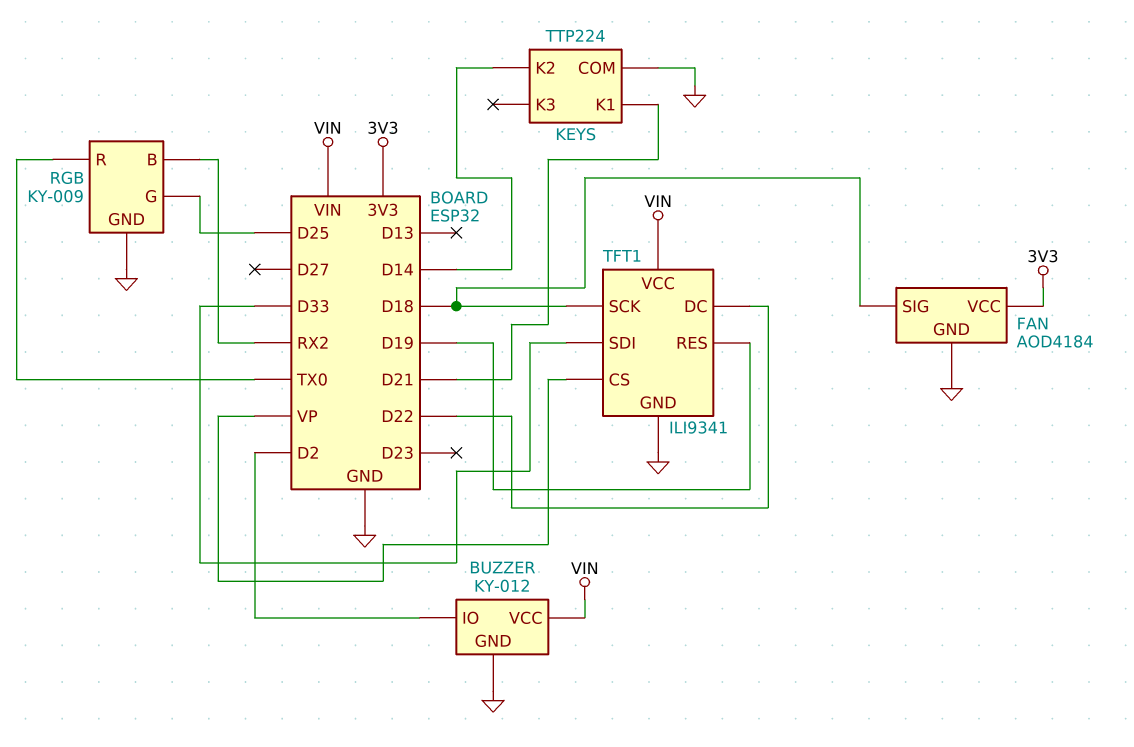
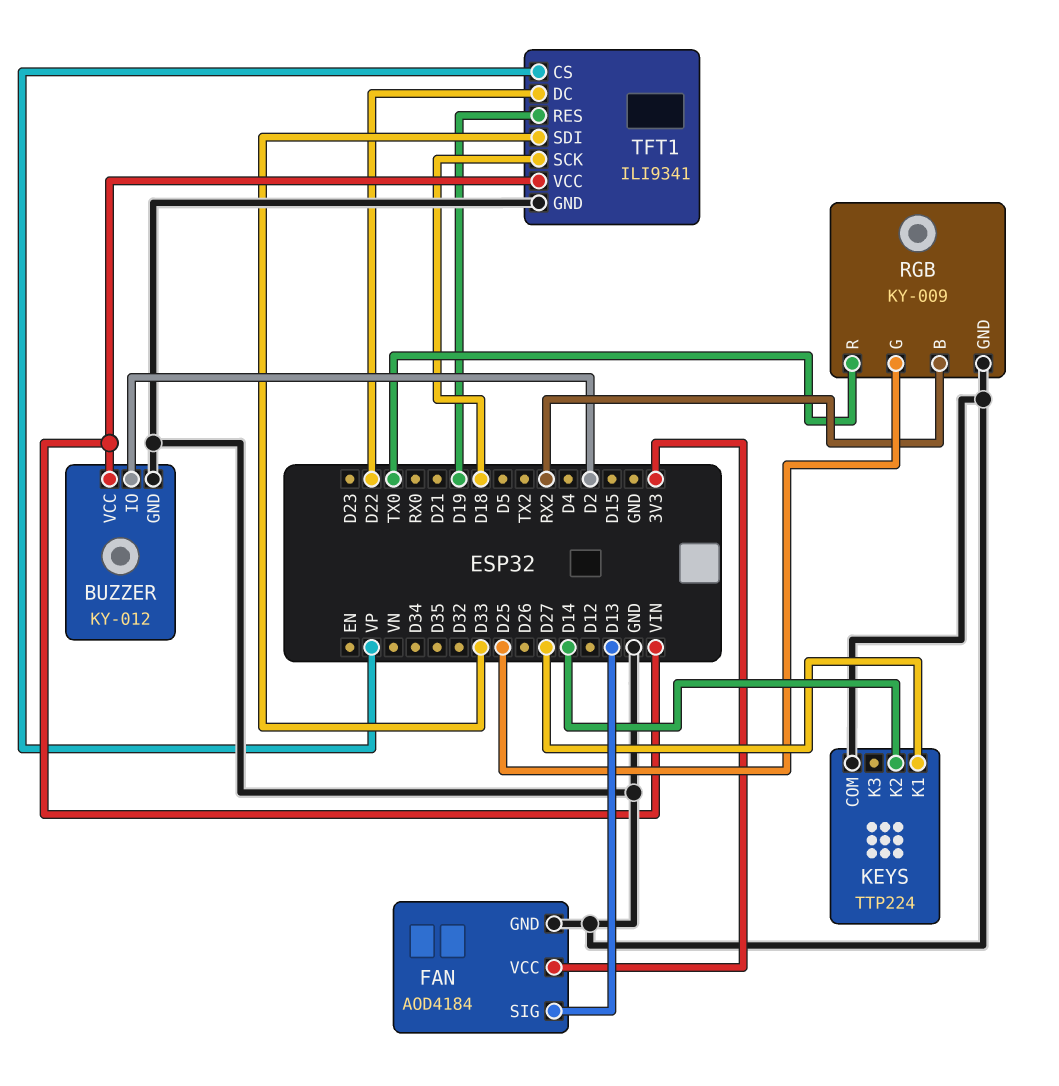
FAN pin SIG: D18 -> D13
KEYS pin K1: D21 -> D27

